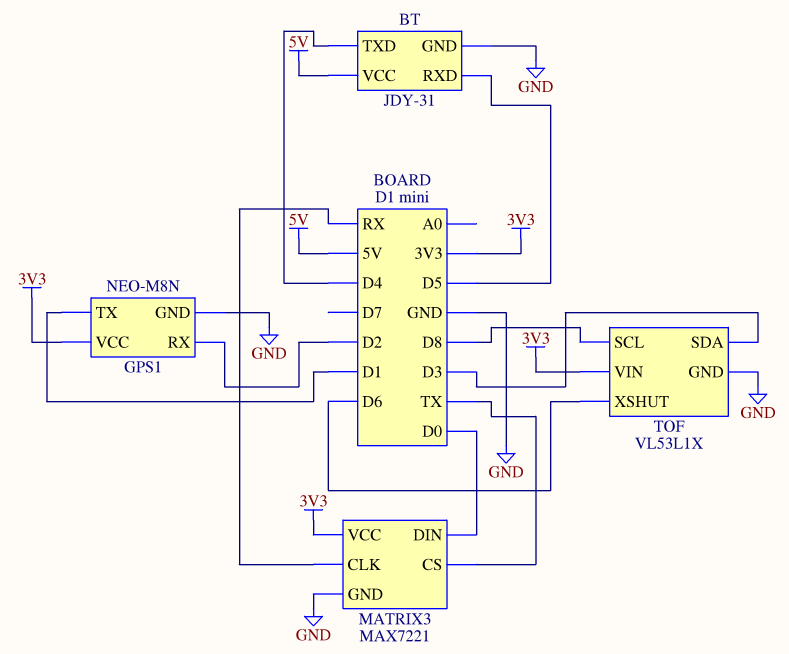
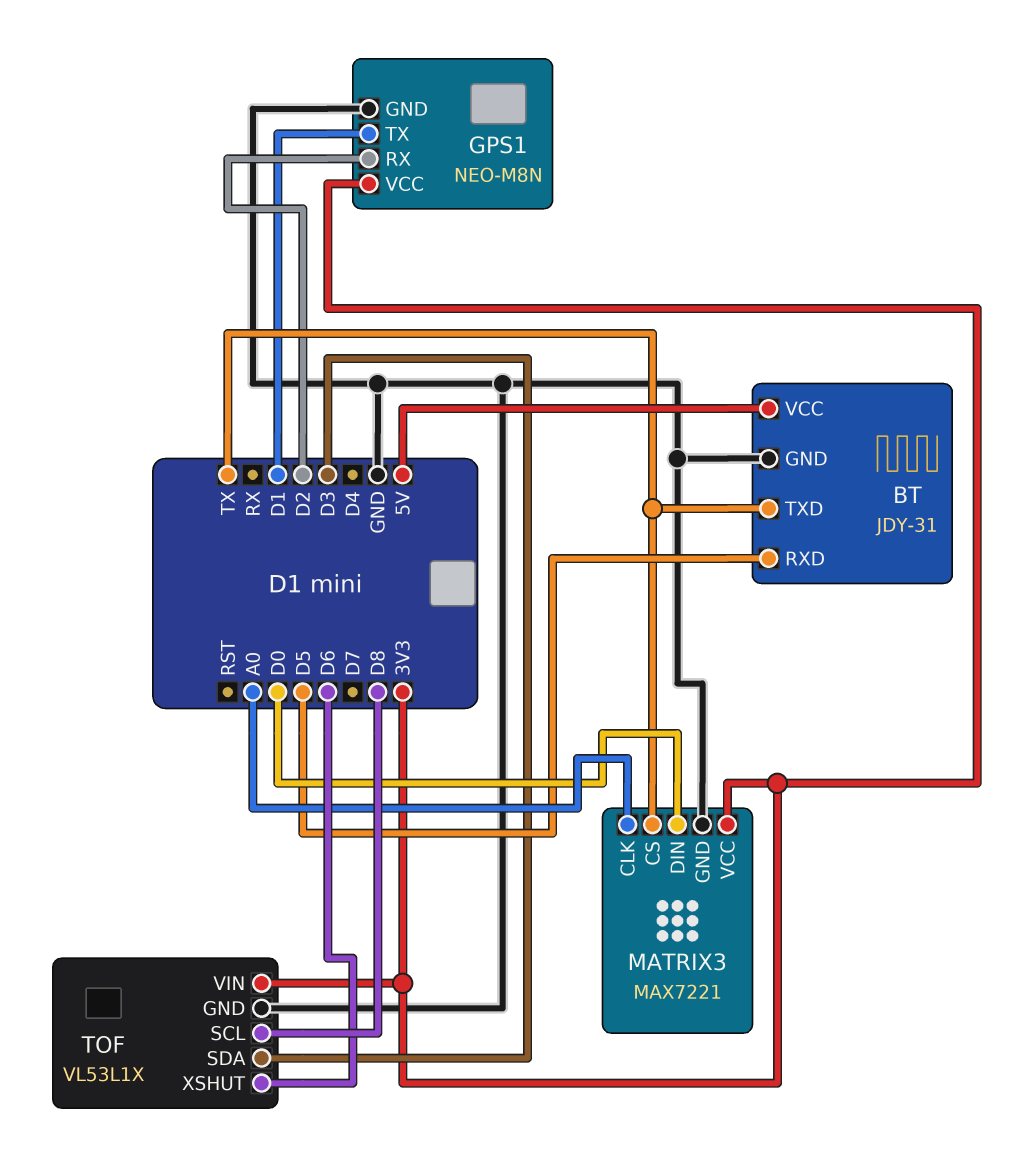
BT pin TXD: D4 -> TX
MATRIX3 pin CLK: RX -> A0

